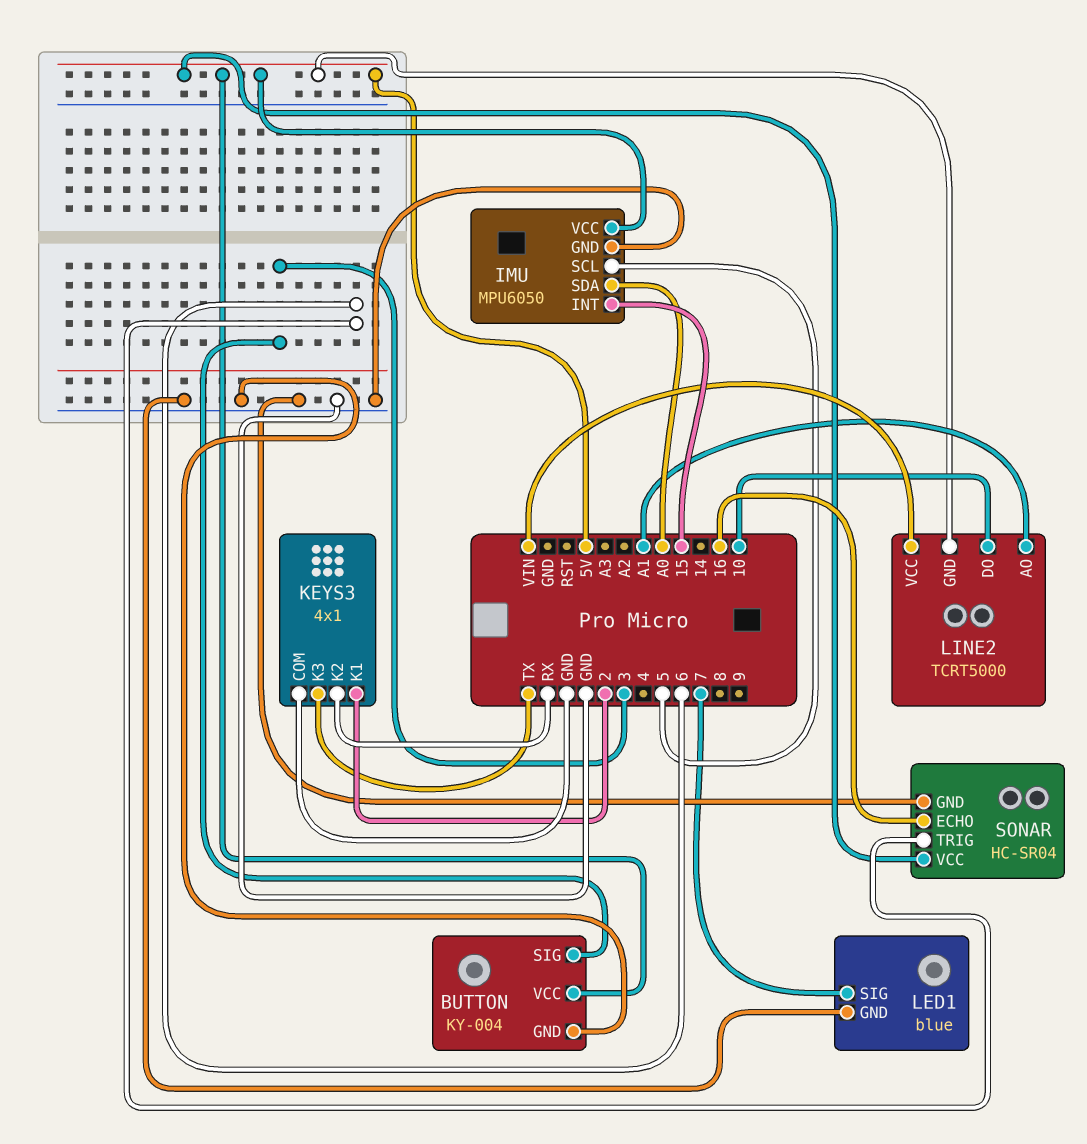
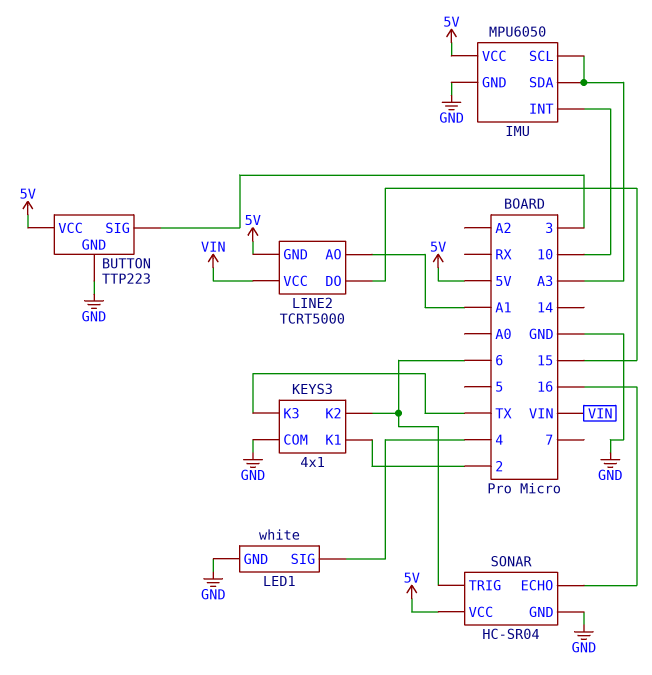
BUTTON: KY-004 -> TTP223
IMU pin INT: 15 -> 10
IMU pin SCL: 5 -> A3
IMU pin SDA: A0 -> A3
KEYS3 pin K2: RX -> 6
LED1: blue -> white
LED1 pin SIG: 7 -> 4
LINE2 pin DO: 10 -> 15

